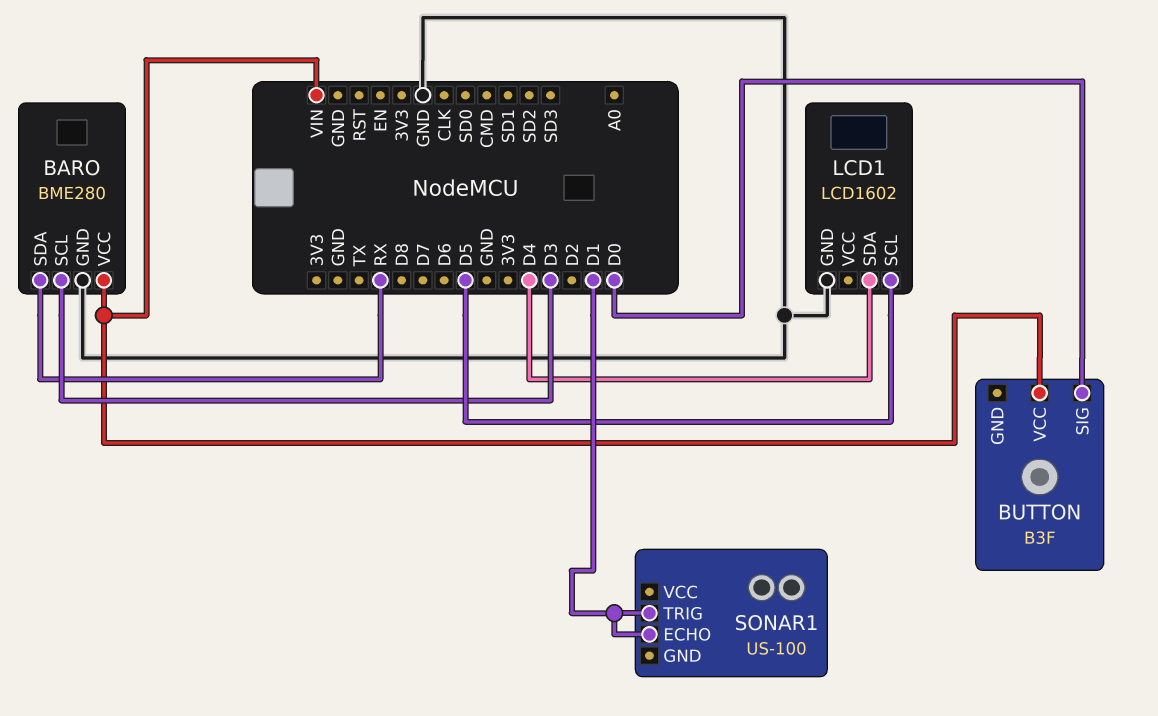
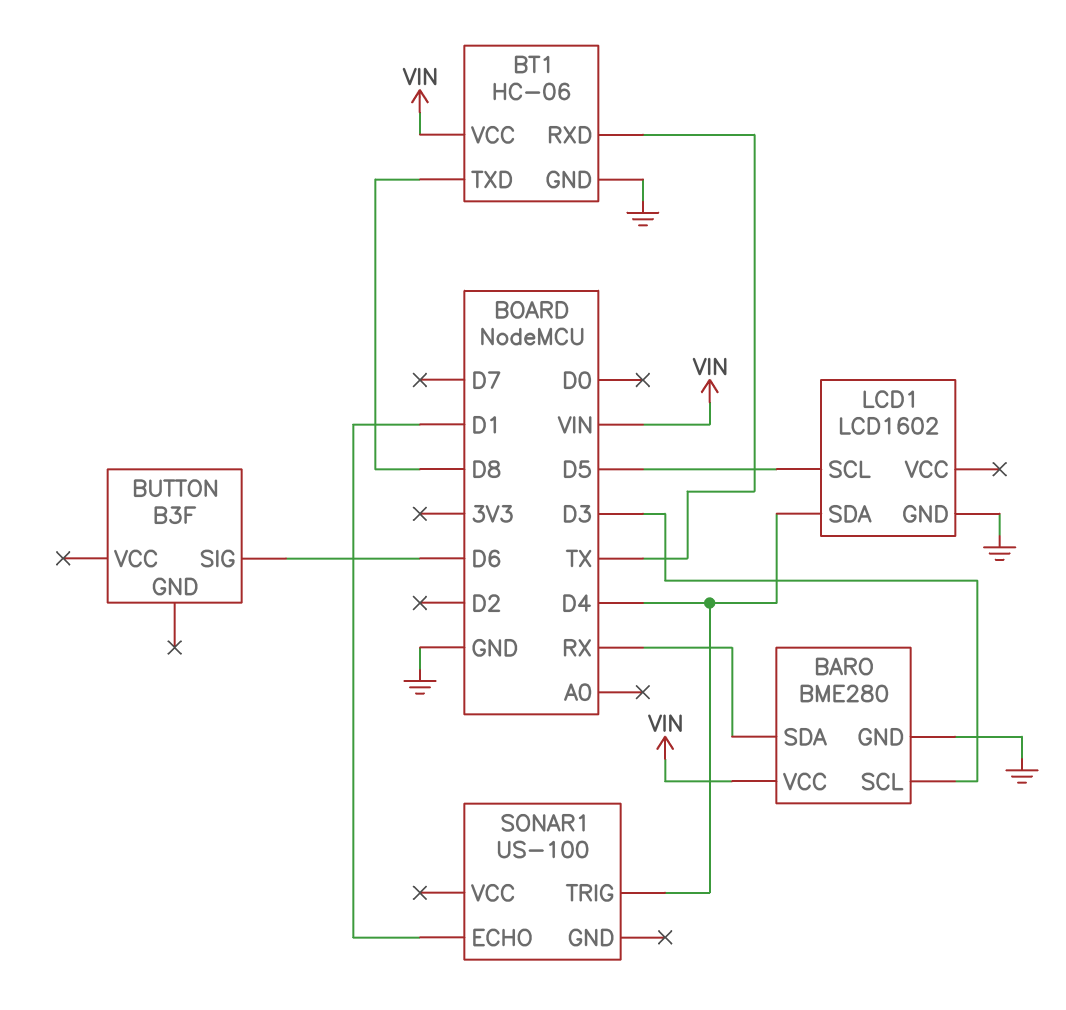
BT1: none -> HC-06
BT1 pin GND: none -> GND
BT1 pin RXD: none -> TX
BT1 pin TXD: none -> D8
BT1 pin VCC: none -> VIN
BUTTON pin SIG: D0 -> D6
BUTTON pin VCC: VIN -> none
SONAR1 pin TRIG: D1 -> D4

